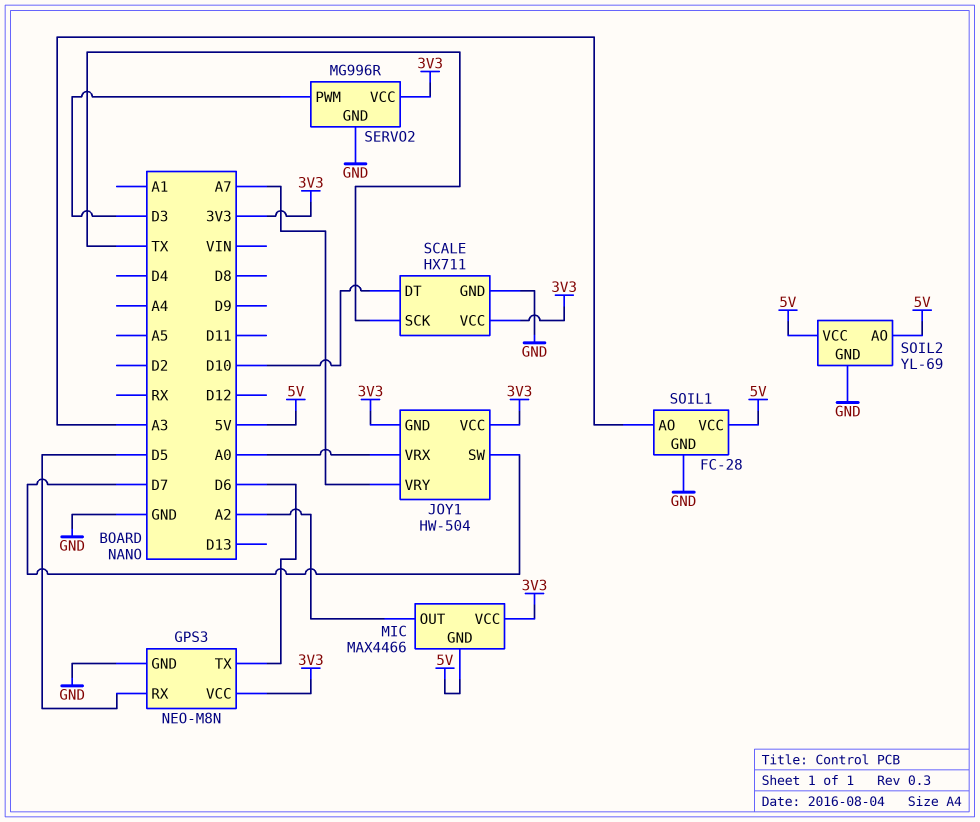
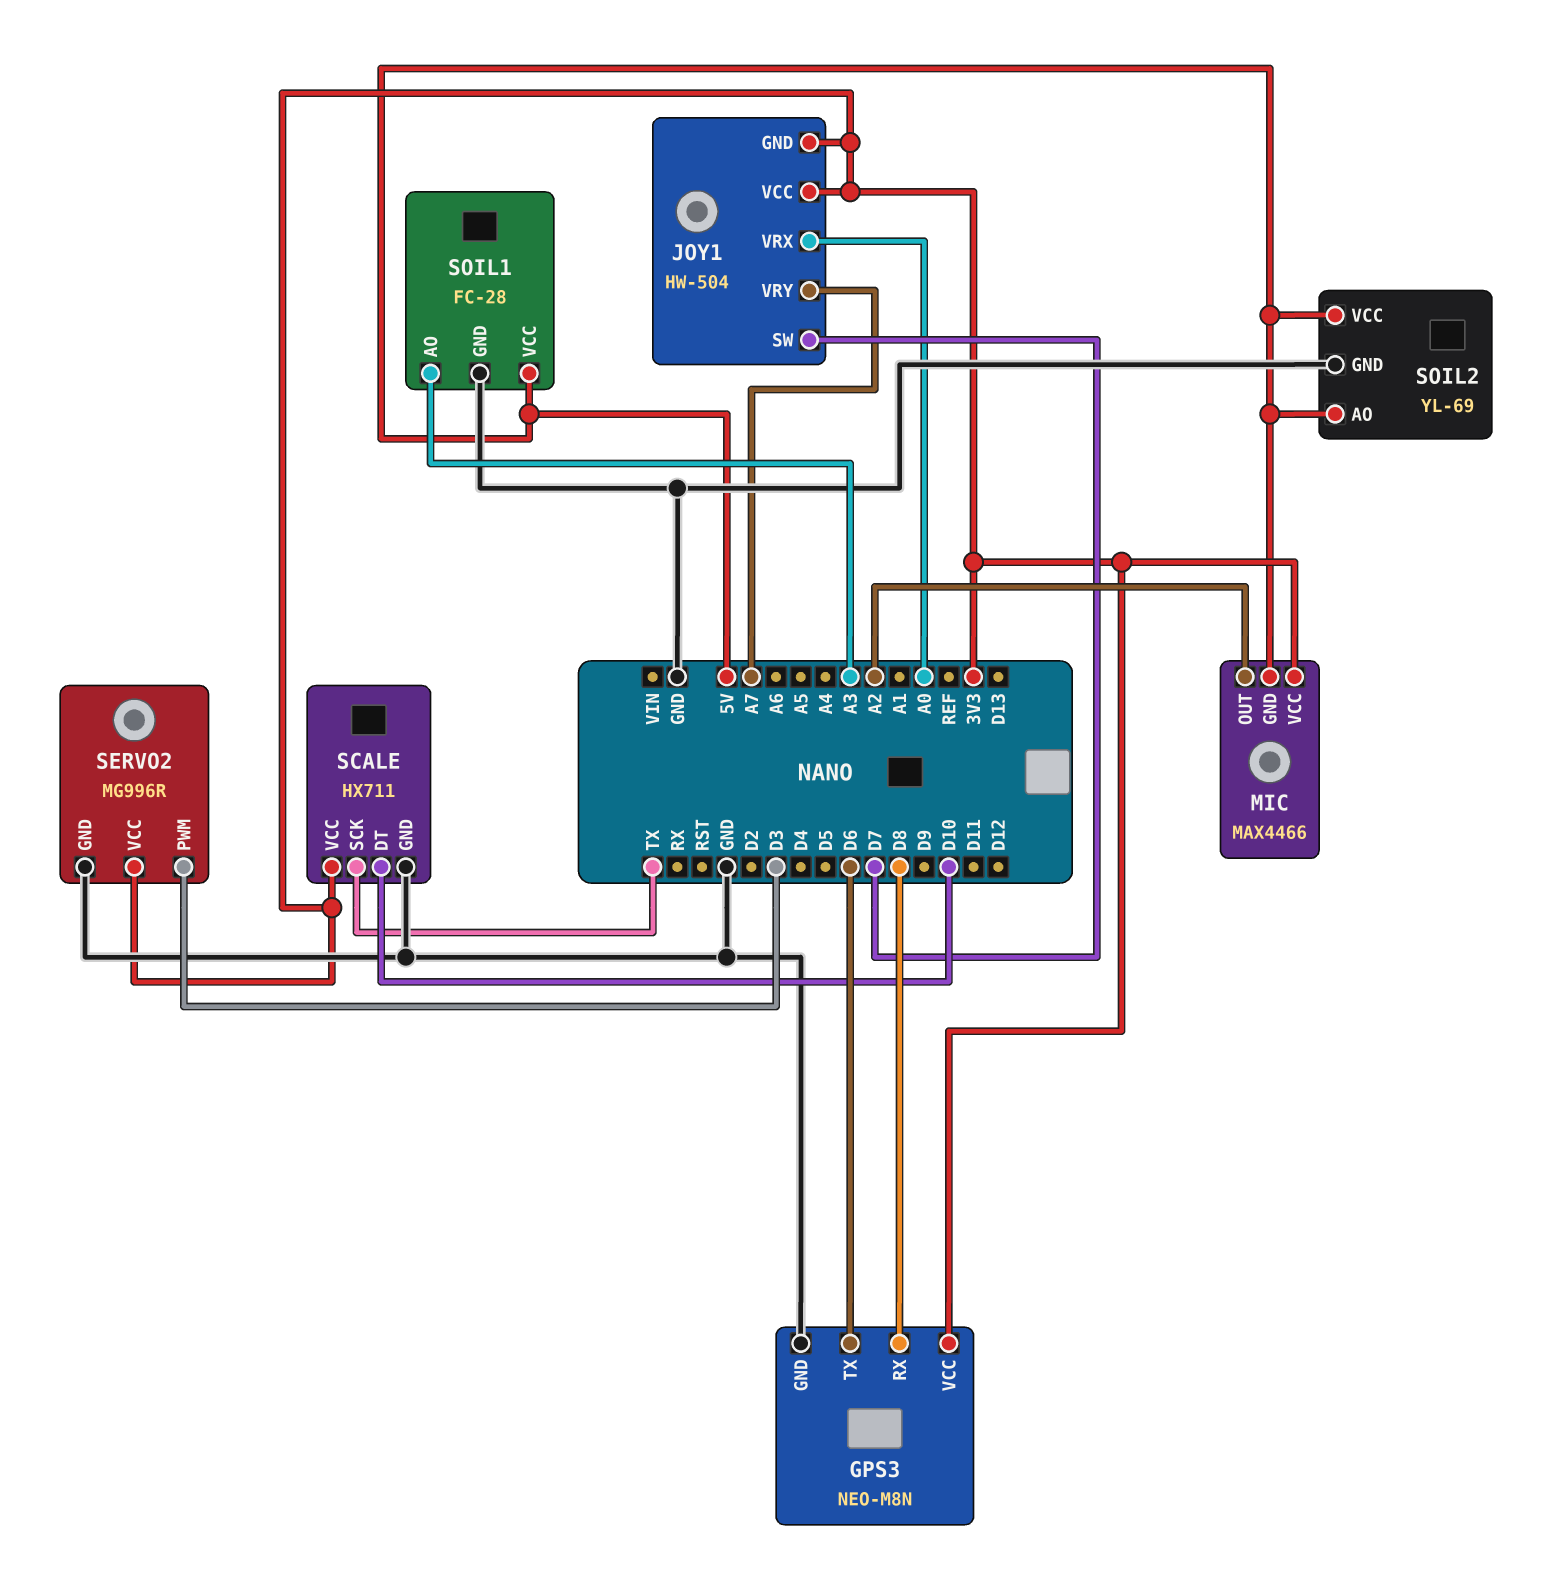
GPS3 pin RX: D5 -> D8

